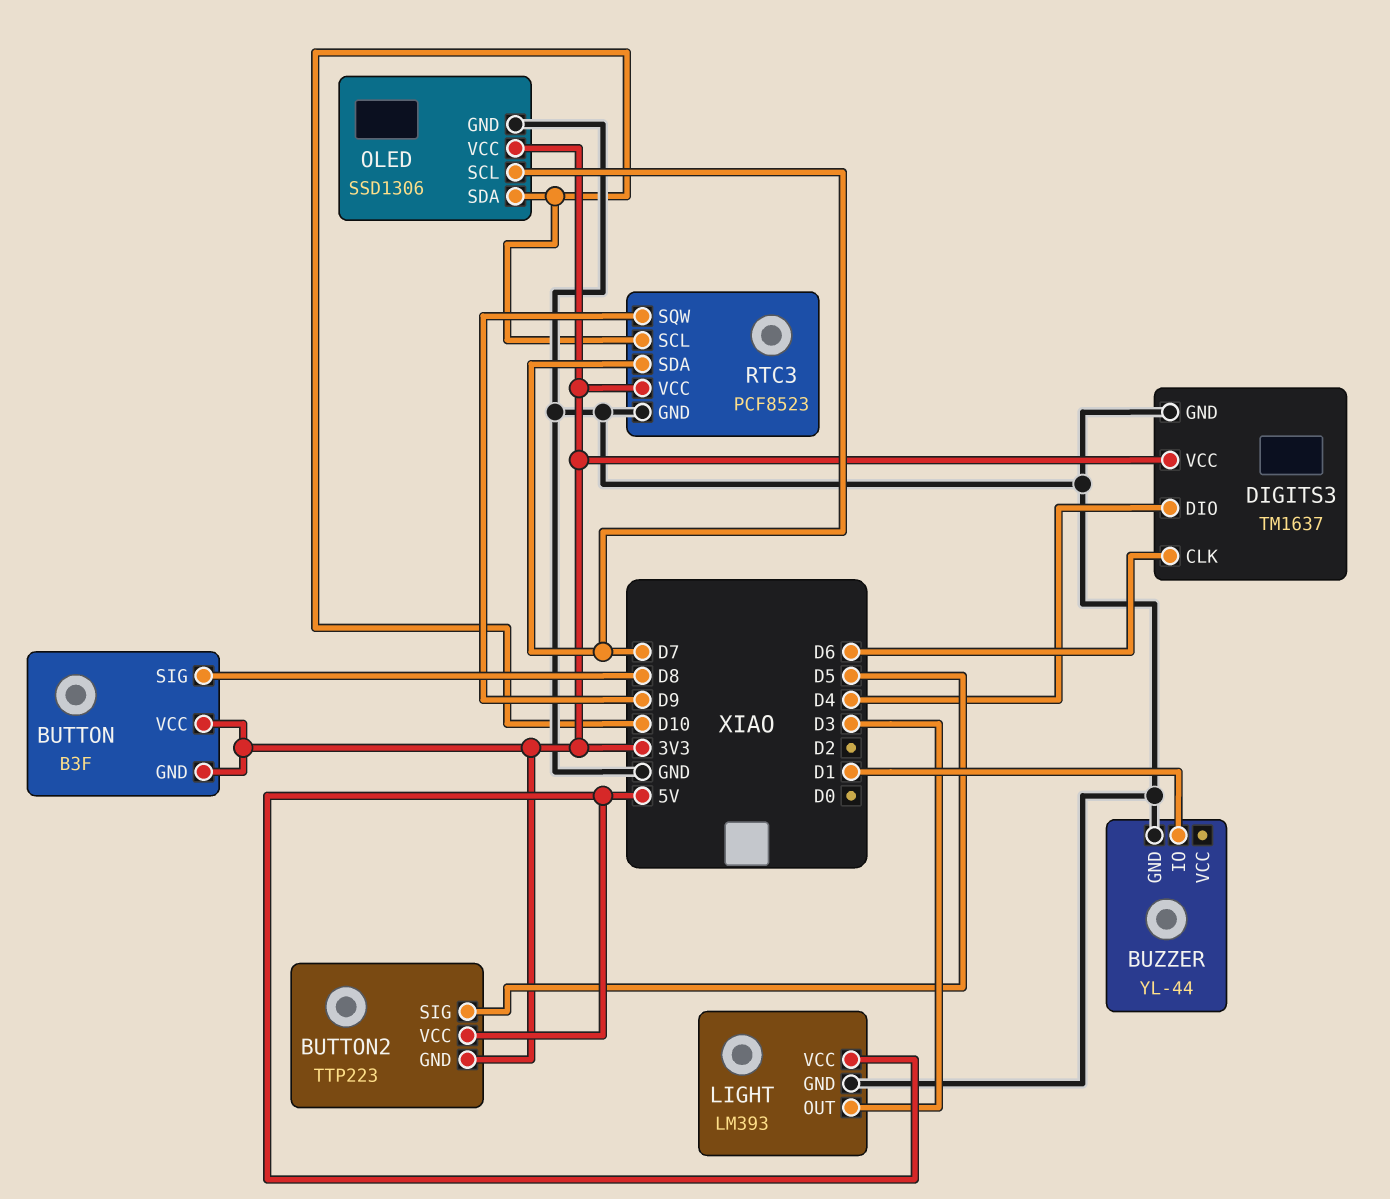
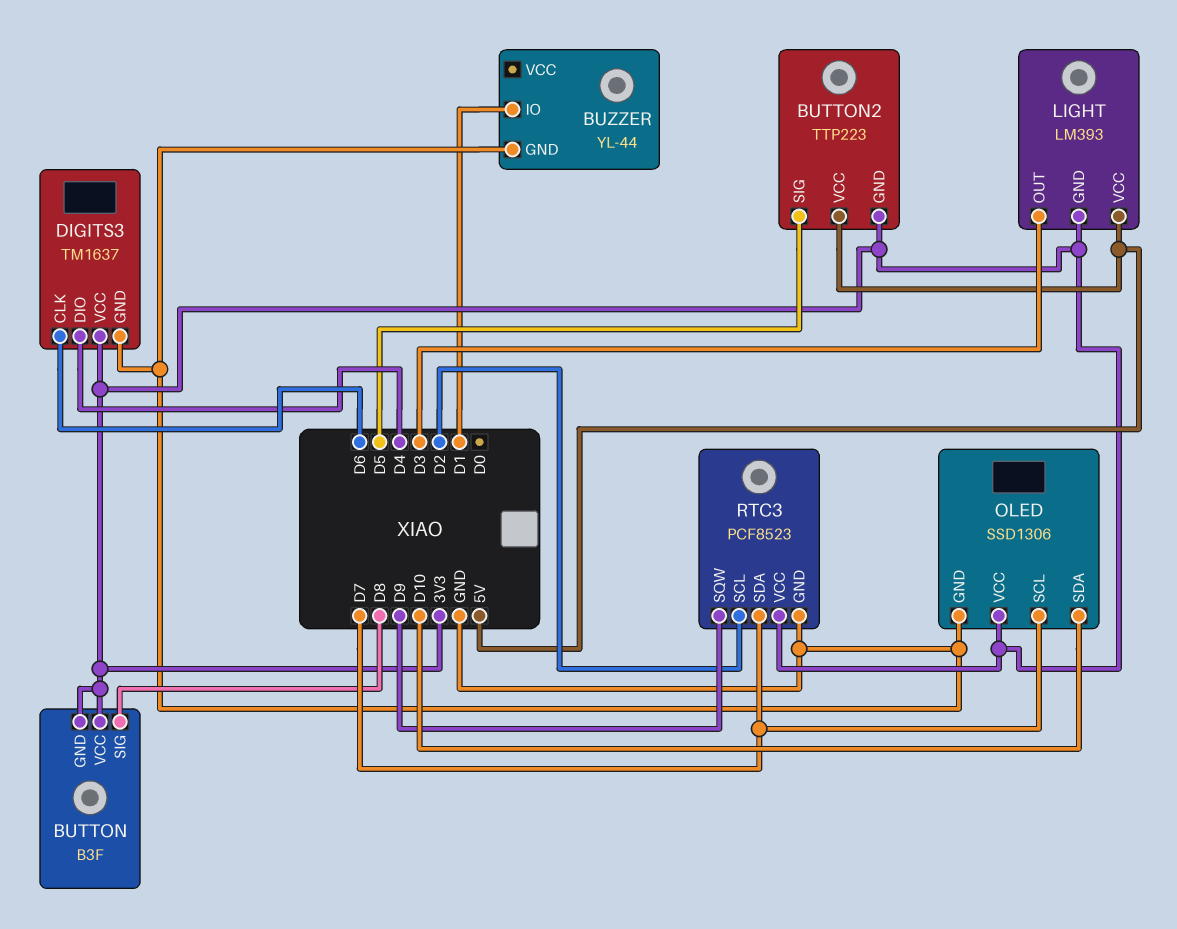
LIGHT pin GND: GND -> 3V3
RTC3 pin SCL: D10 -> D2

